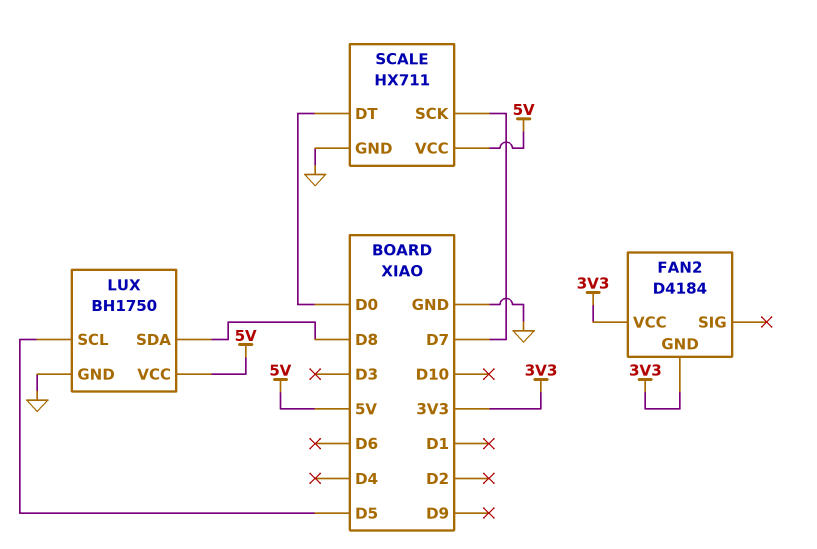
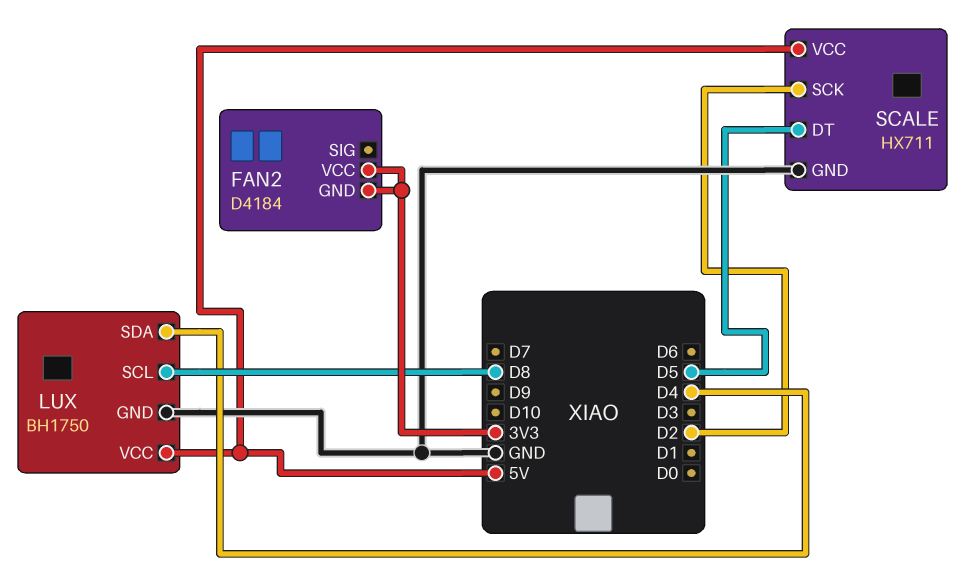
LUX pin SCL: D5 -> D8
LUX pin SDA: D8 -> D4
SCALE pin DT: D0 -> D5
SCALE pin SCK: D7 -> D2

